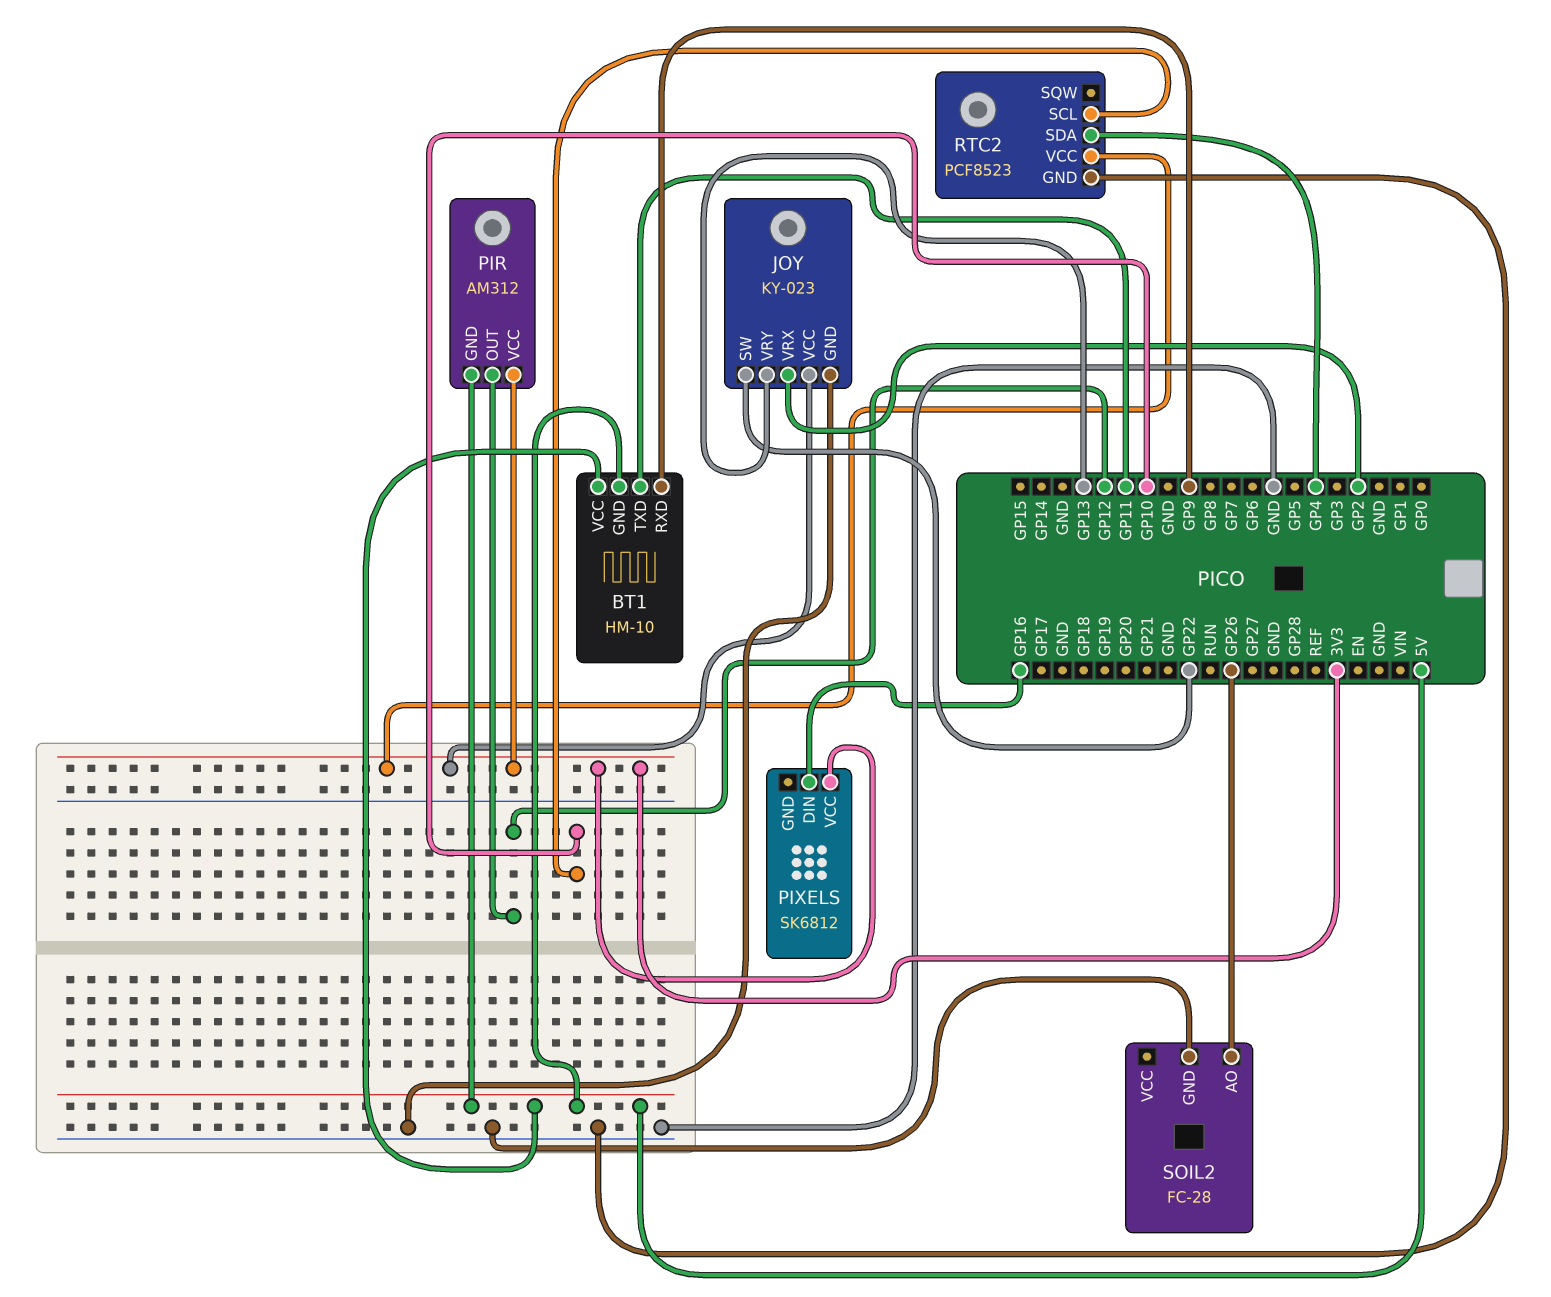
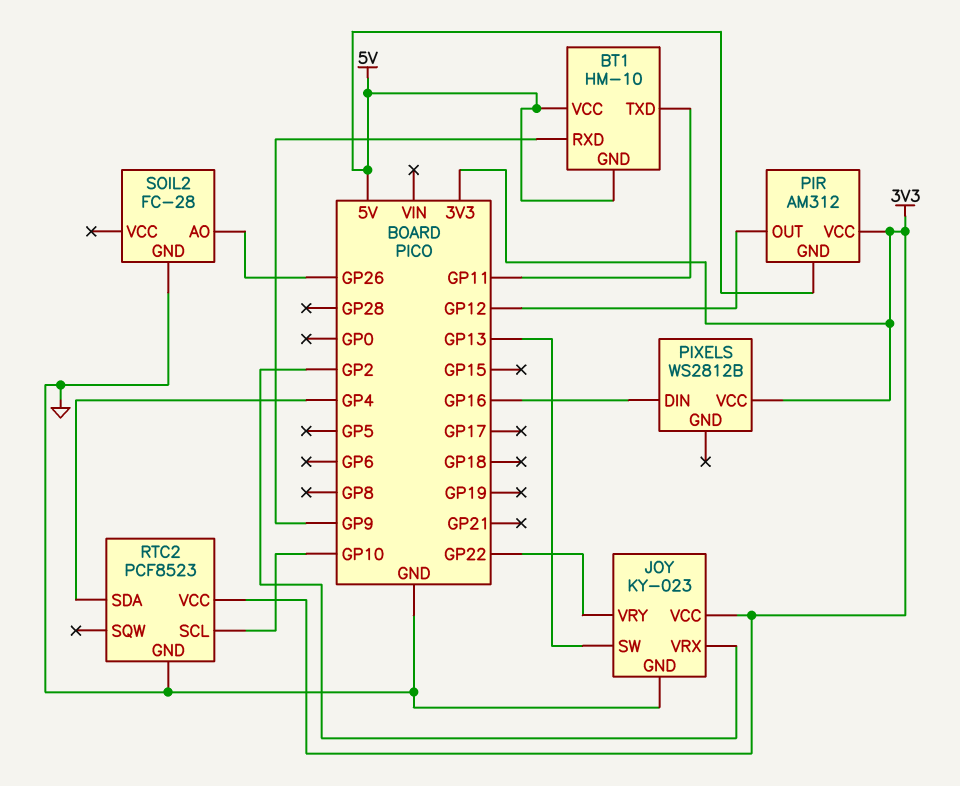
JOY pin SW: GP22 -> GP13
JOY pin VRY: GP13 -> GP22
PIXELS: SK6812 -> WS2812B

